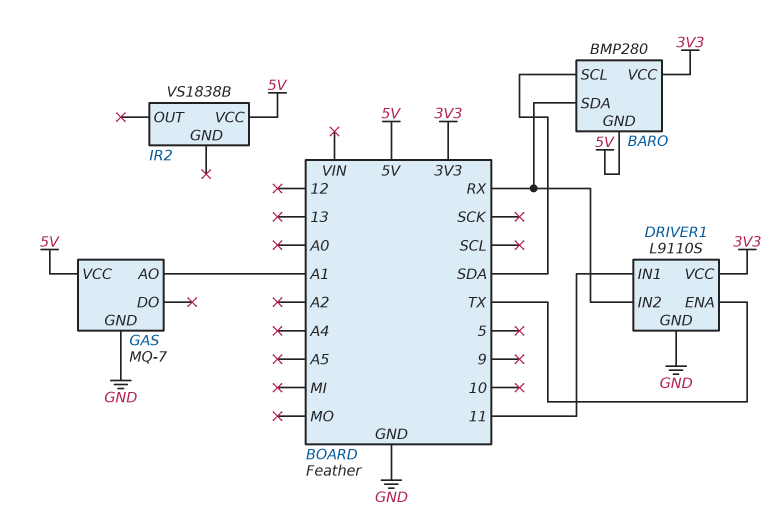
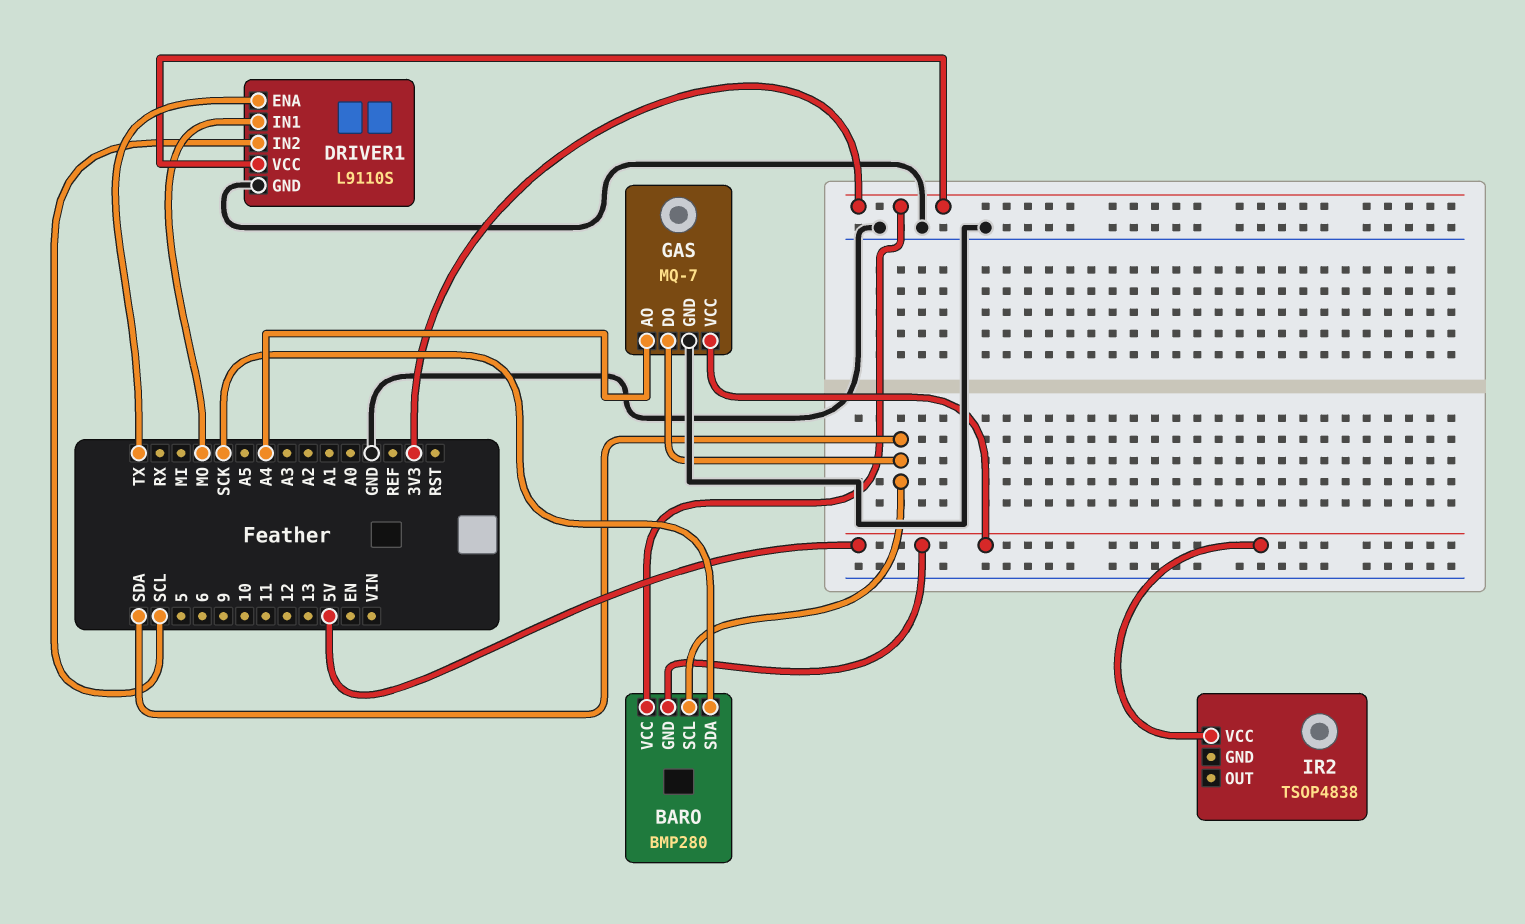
BARO pin SDA: RX -> SCK
DRIVER1 pin IN1: 11 -> MO
DRIVER1 pin IN2: RX -> SCL
GAS pin AO: A1 -> A4
GAS pin DO: none -> SDA
IR2: VS1838B -> TSOP4838

